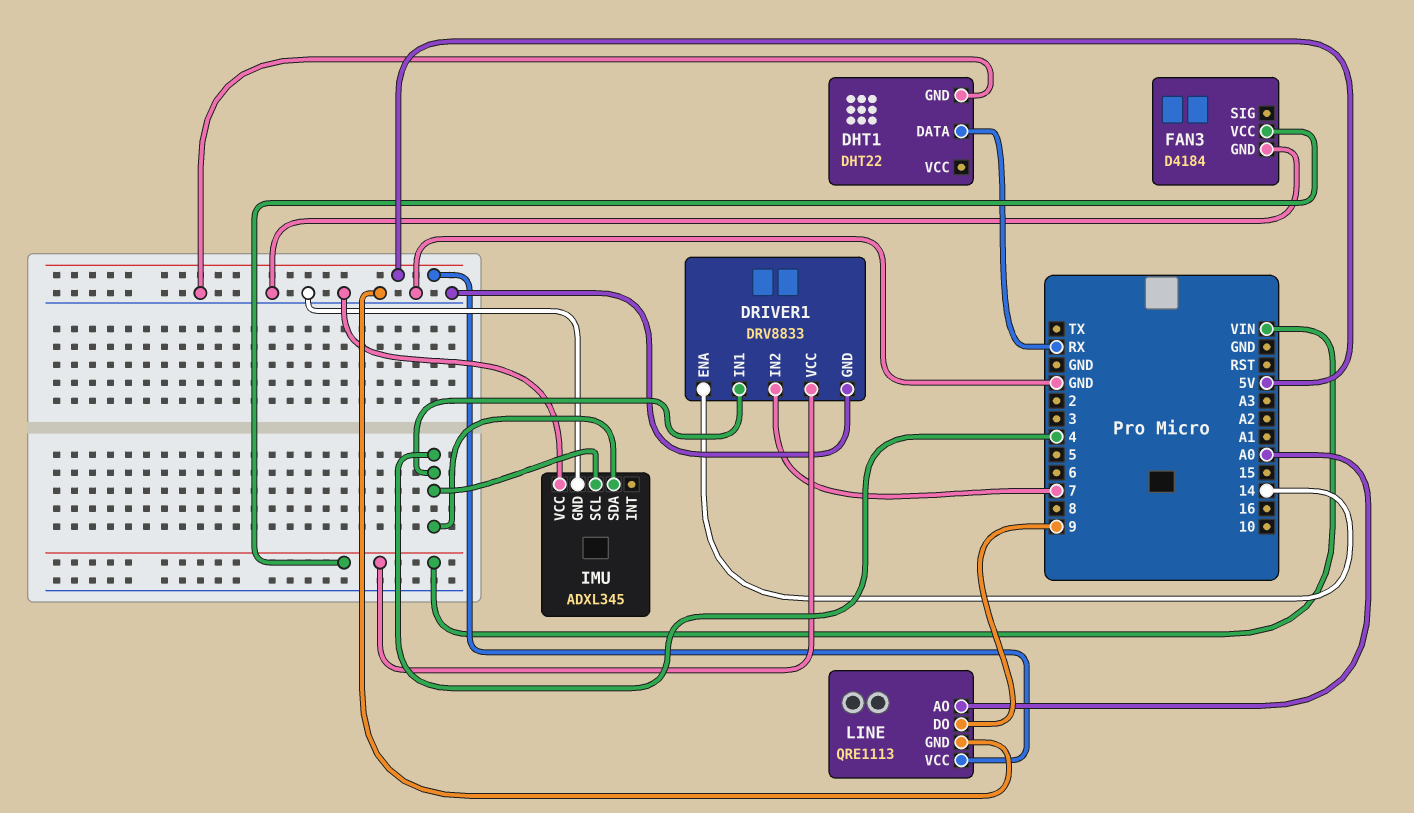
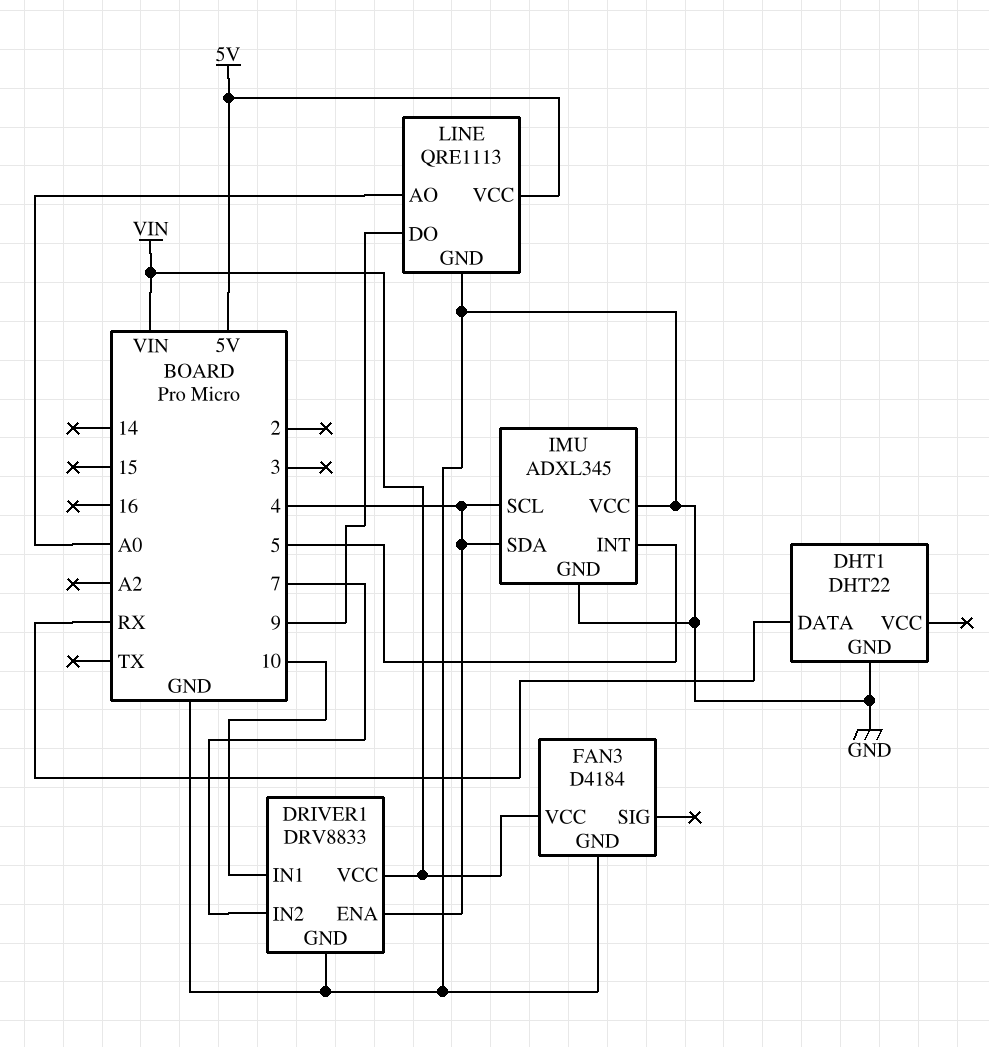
DRIVER1 pin ENA: 14 -> 4
DRIVER1 pin IN1: 4 -> 10
IMU pin INT: none -> 5

